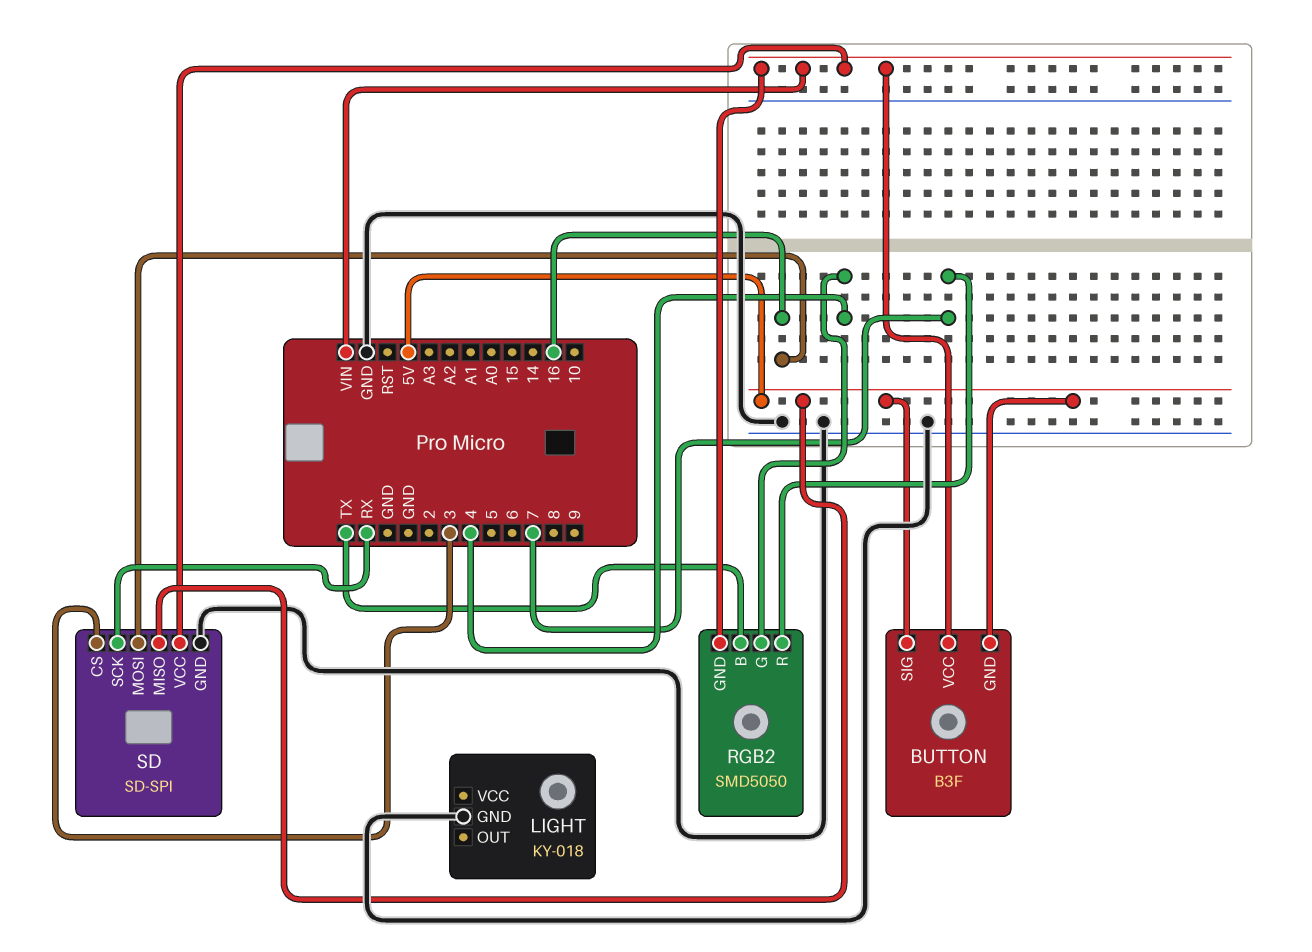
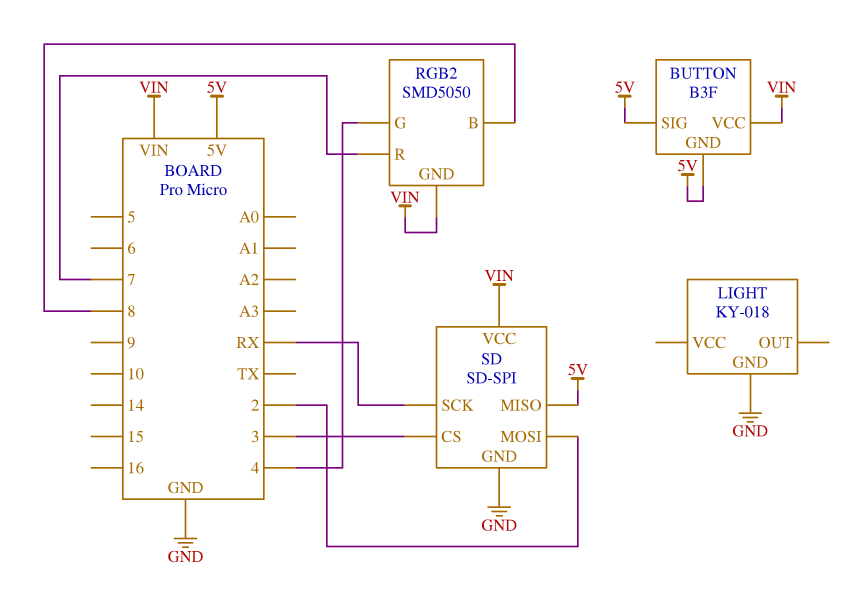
RGB2 pin B: TX -> 8
SD pin MOSI: 16 -> 2

